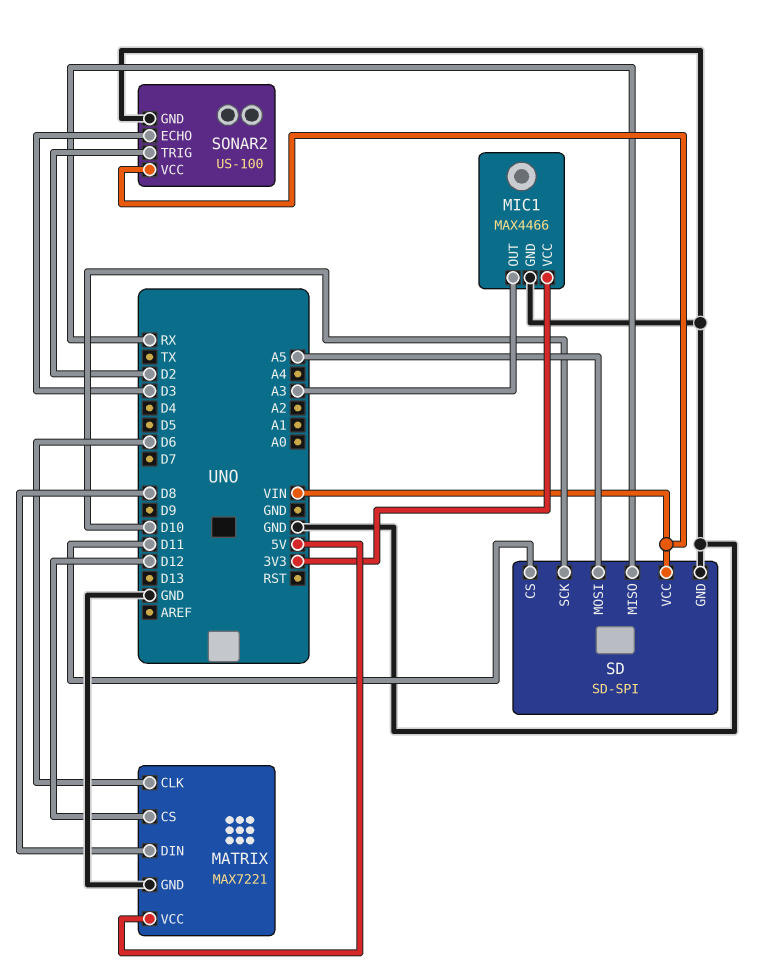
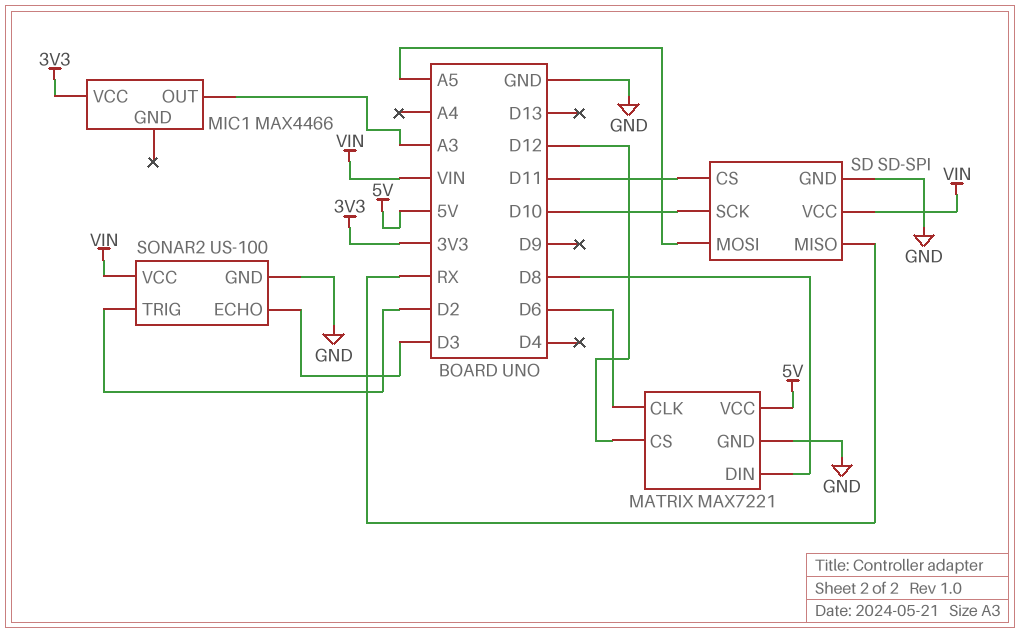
MIC1 pin GND: GND -> none

